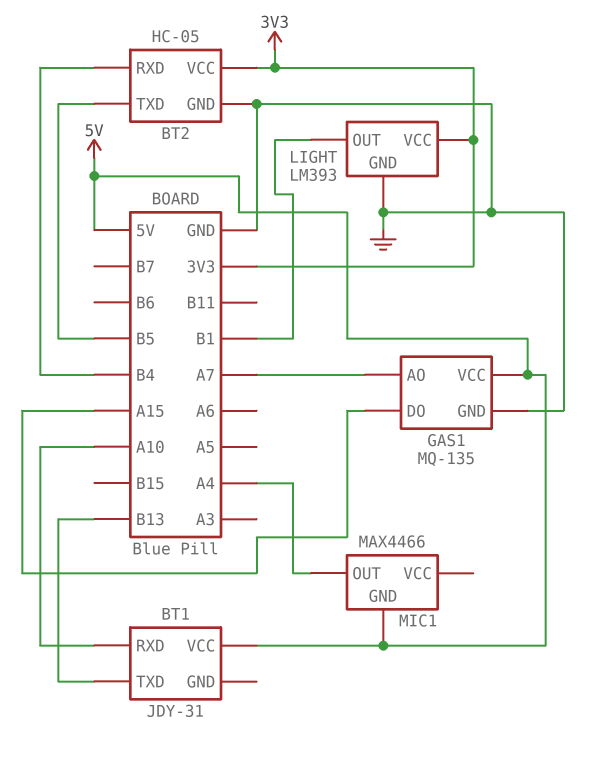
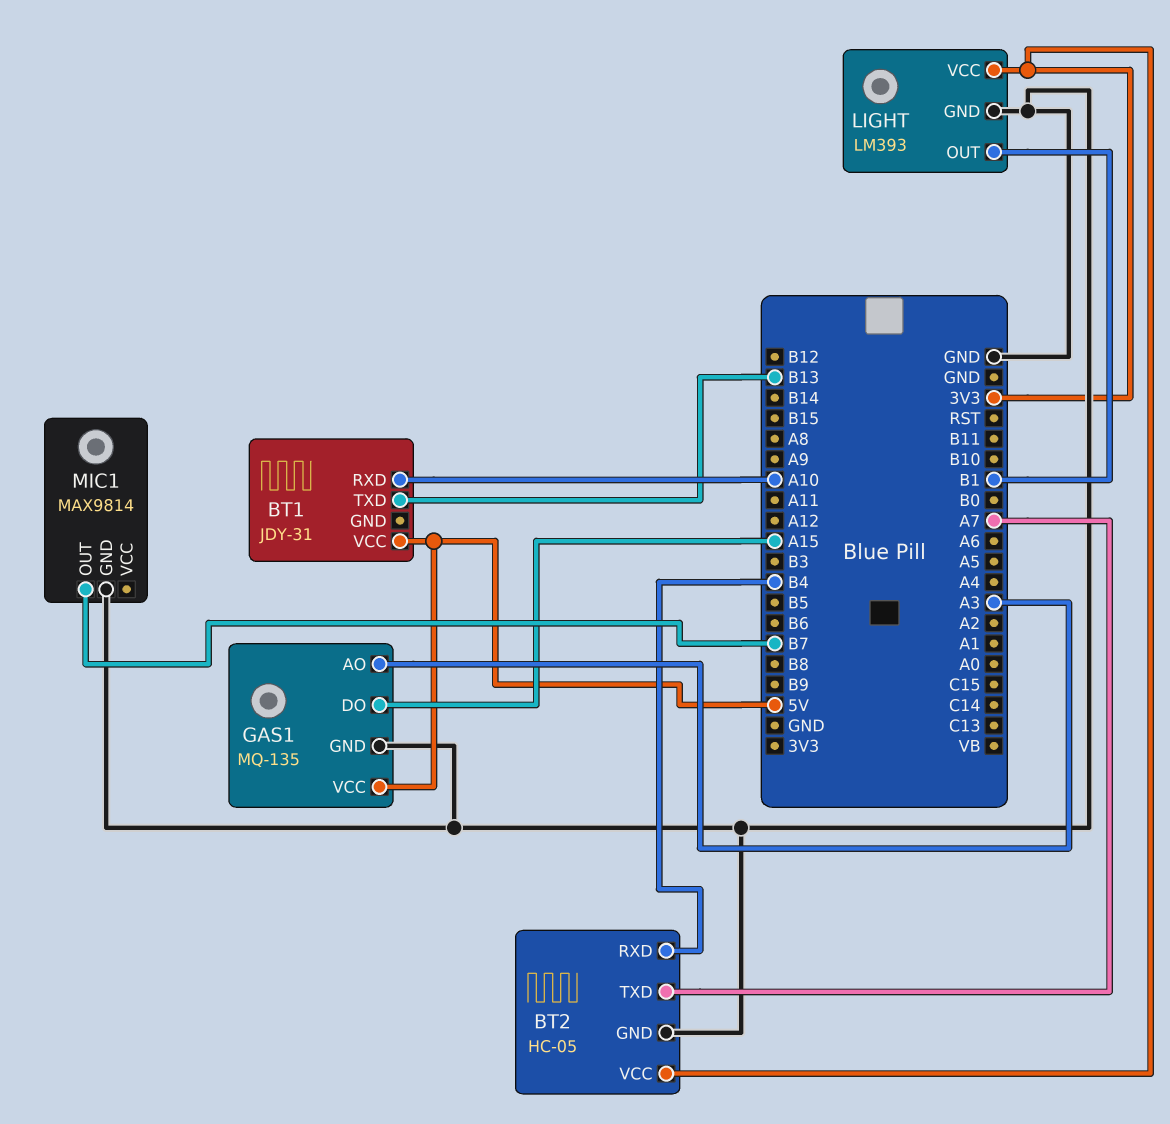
BT2 pin TXD: B5 -> A7
GAS1 pin AO: A7 -> A3
MIC1: MAX4466 -> MAX9814
MIC1 pin GND: 5V -> GND
MIC1 pin OUT: A4 -> B7

